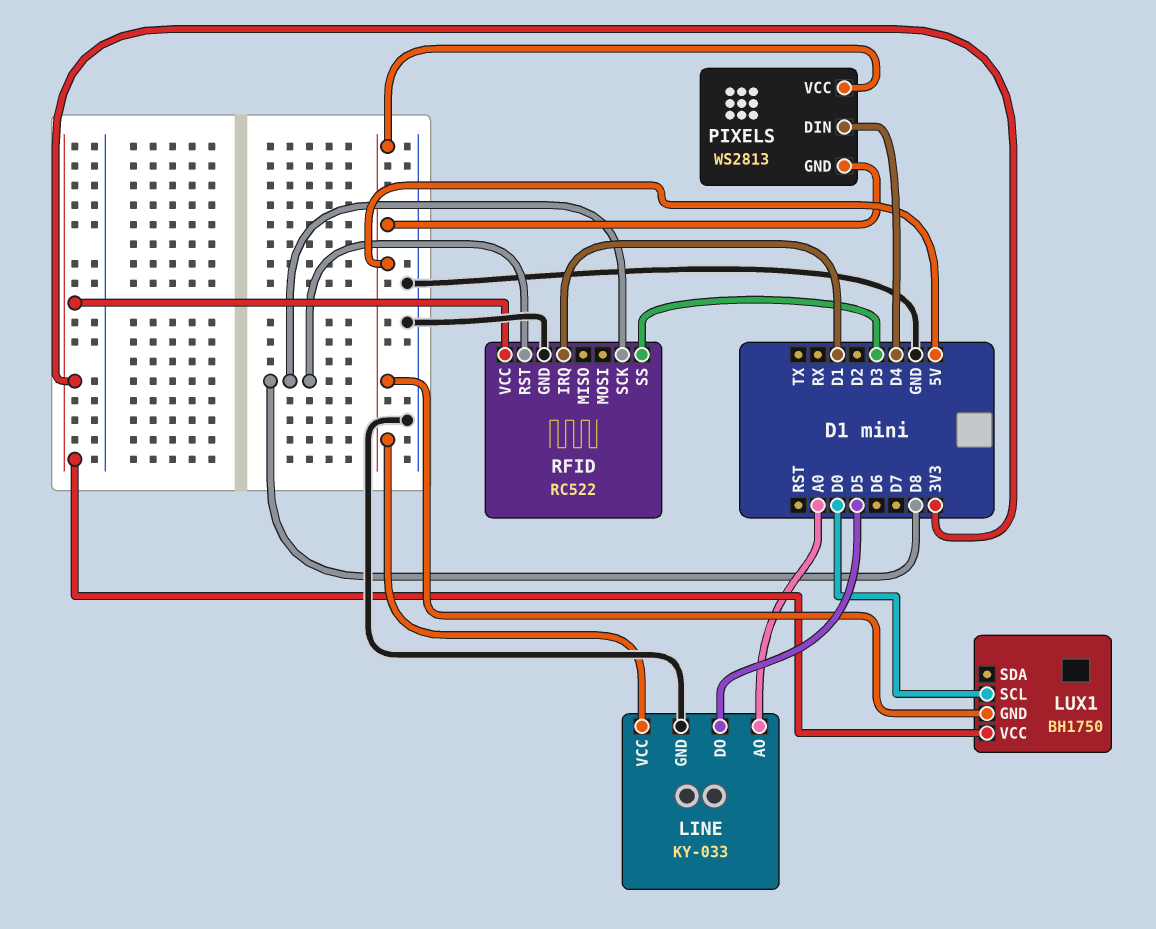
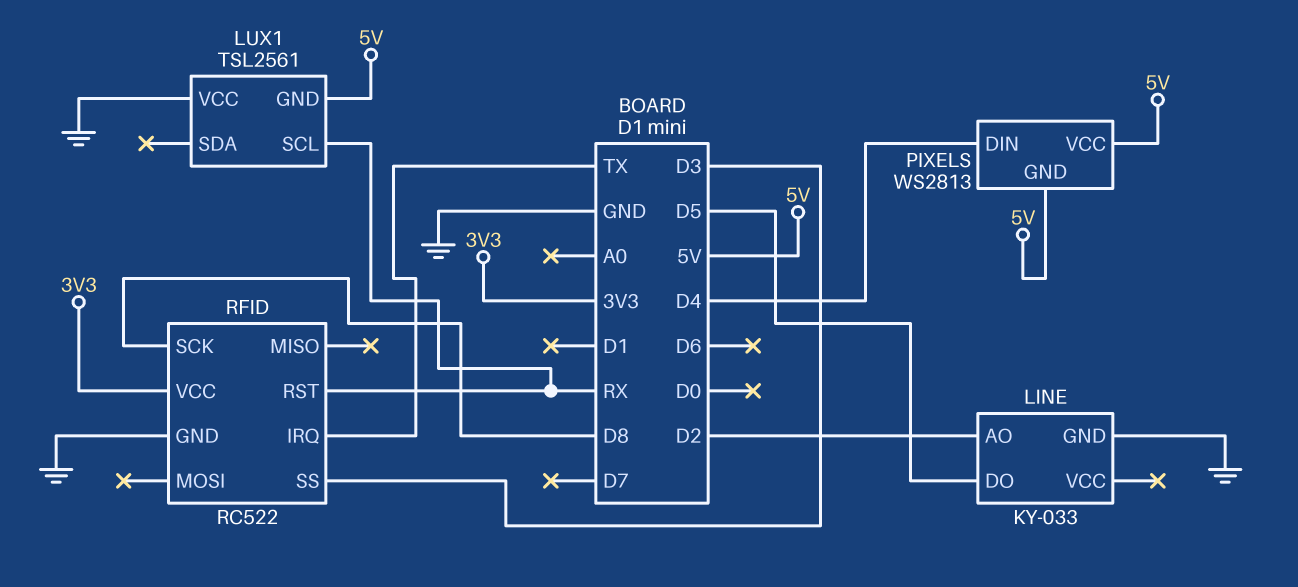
LINE pin AO: A0 -> D2
LINE pin VCC: 5V -> none
LUX1: BH1750 -> TSL2561
LUX1 pin SCL: D0 -> RX
LUX1 pin VCC: 3V3 -> GND
RFID pin IRQ: D1 -> TX
RFID pin RST: D8 -> RX

